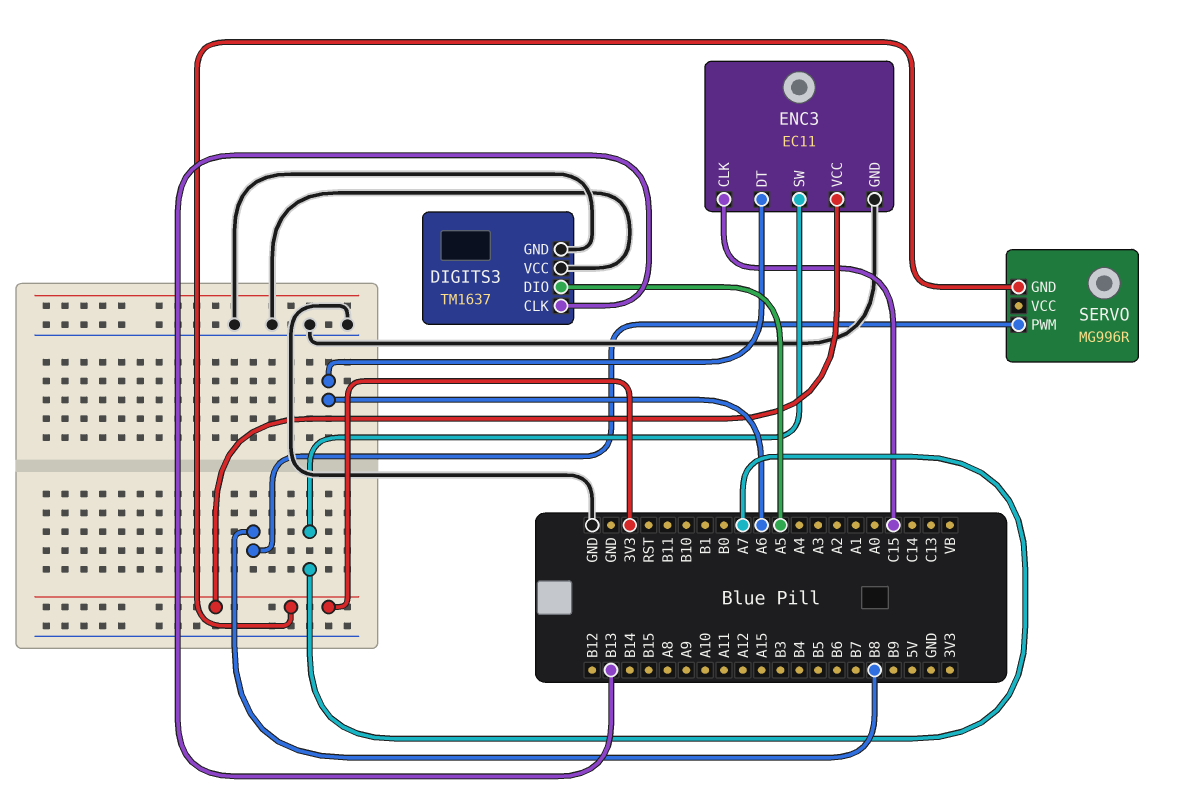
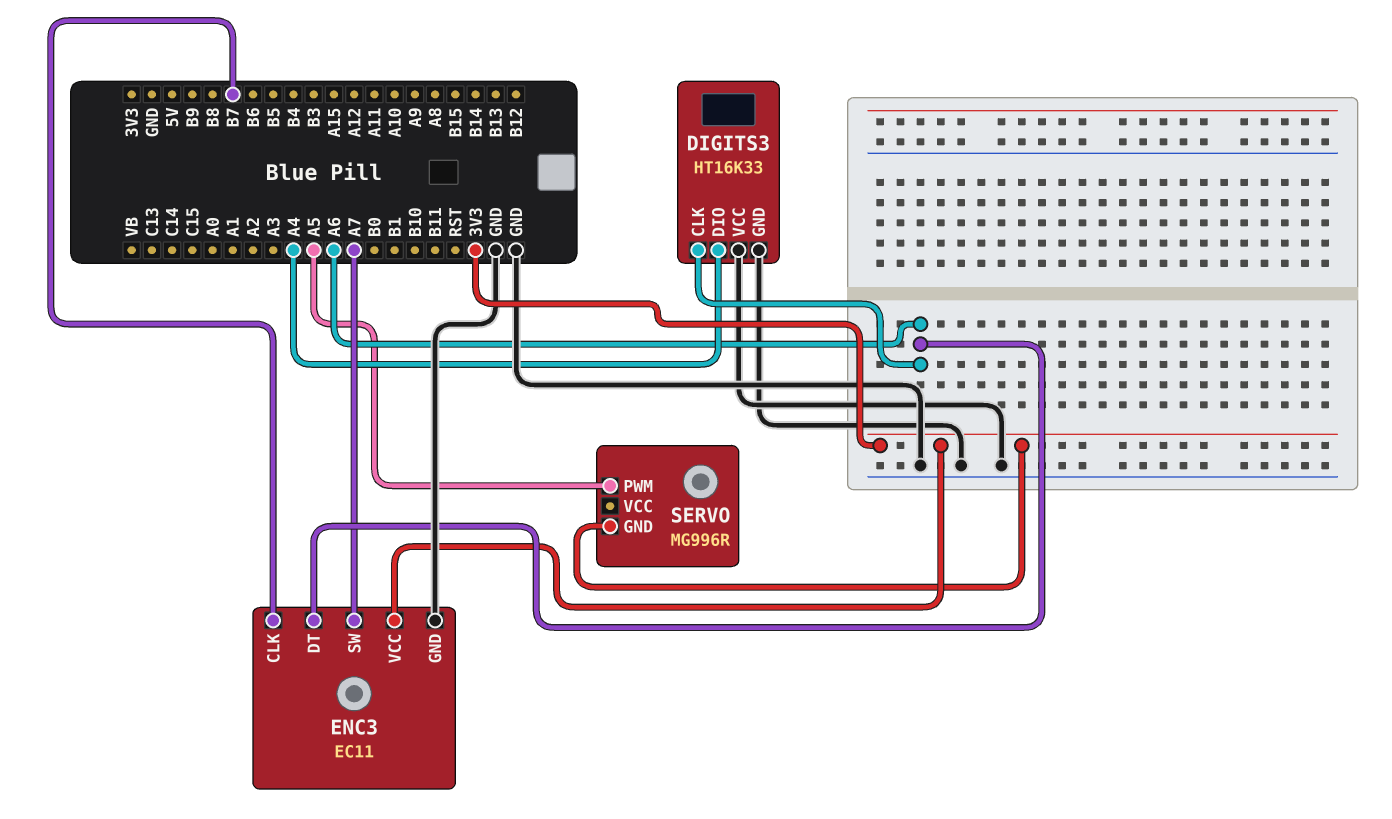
DIGITS3: TM1637 -> HT16K33
DIGITS3 pin CLK: B13 -> A6
DIGITS3 pin DIO: A5 -> A4
ENC3 pin CLK: C15 -> B7
SERVO pin PWM: B8 -> A5

